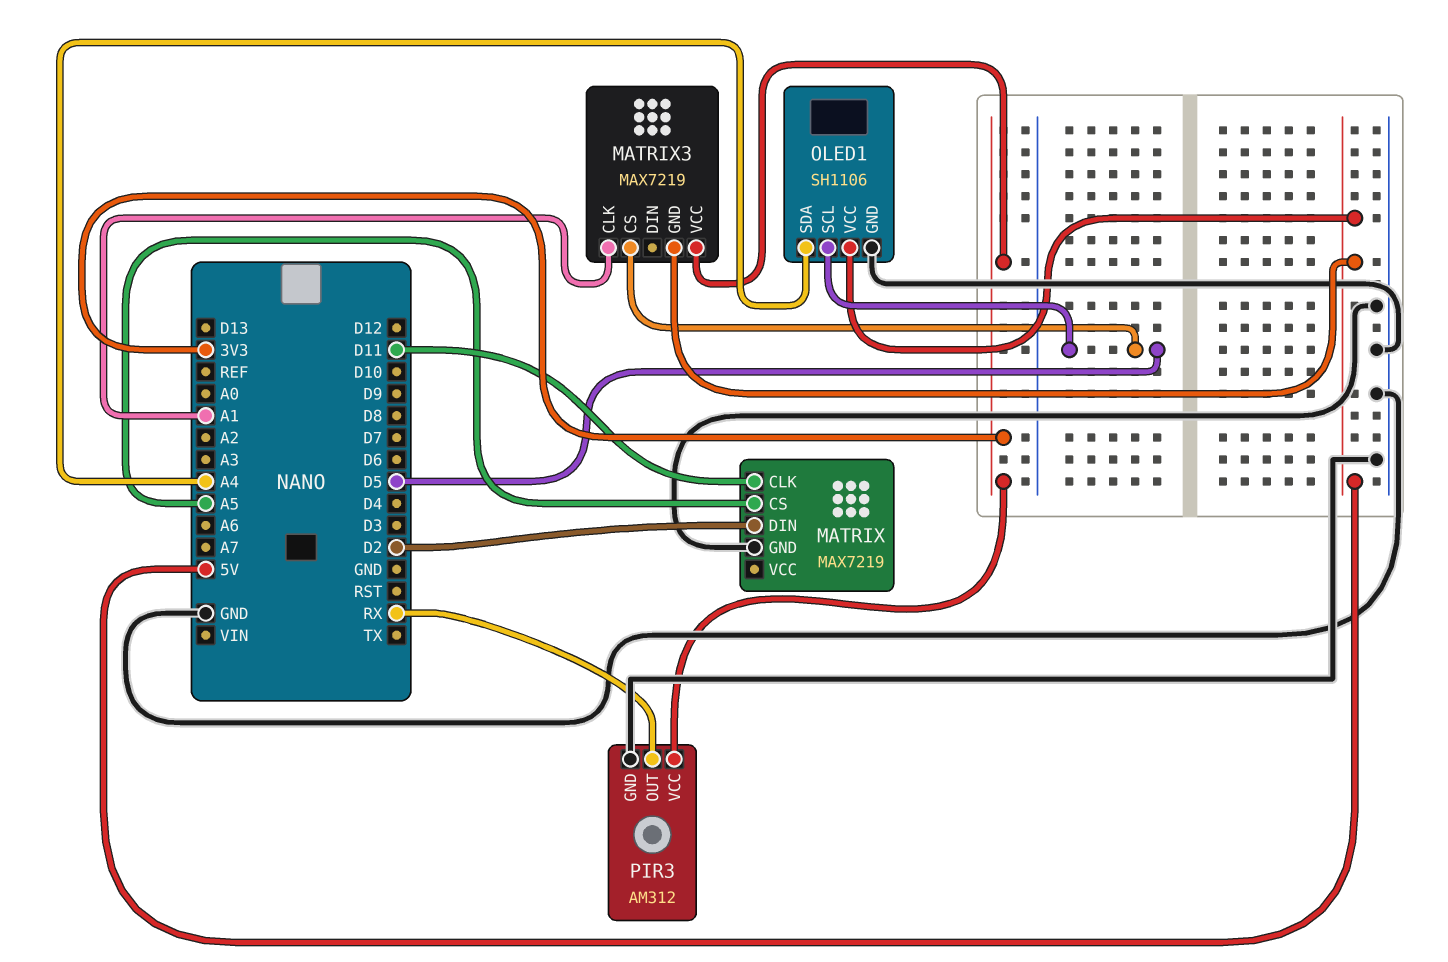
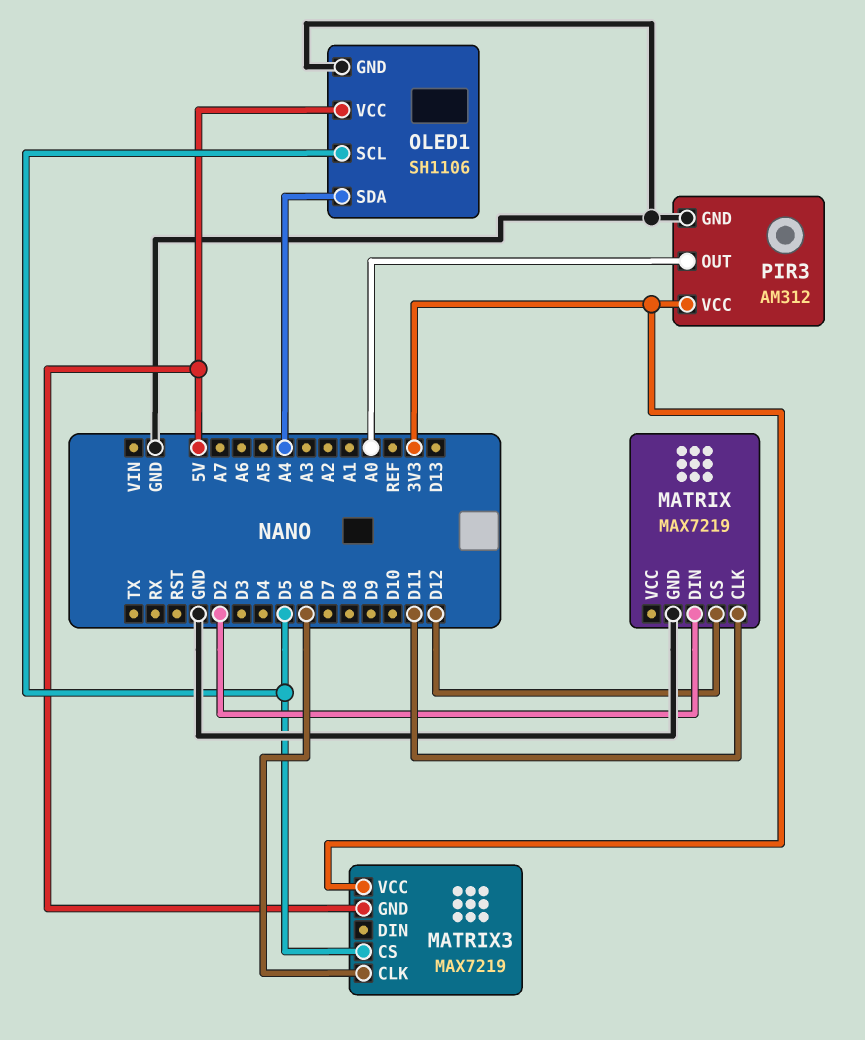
MATRIX pin CS: A5 -> D12
MATRIX3 pin CLK: A1 -> D6
PIR3 pin OUT: RX -> A0

